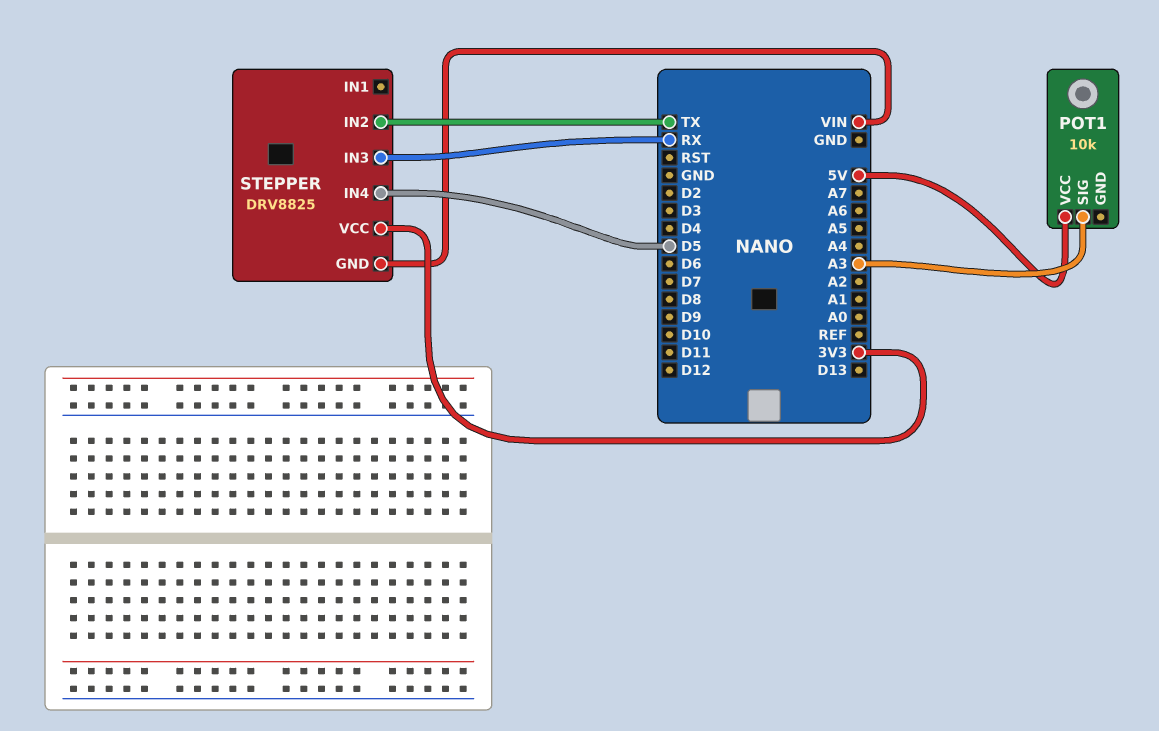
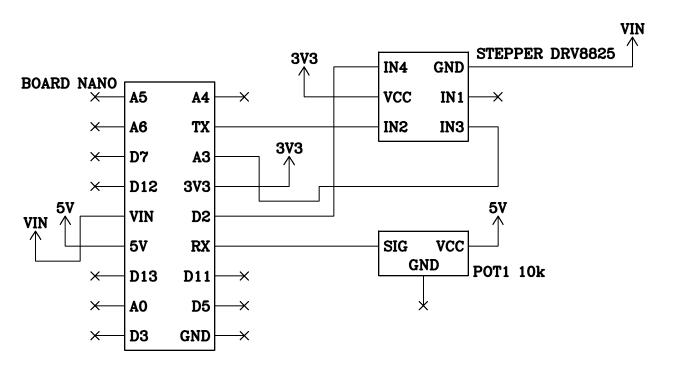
POT1 pin SIG: A3 -> RX
STEPPER pin IN3: RX -> A3
STEPPER pin IN4: D5 -> D2

